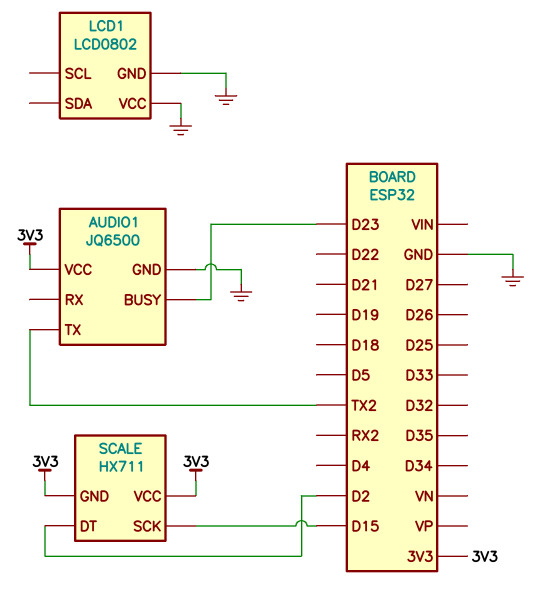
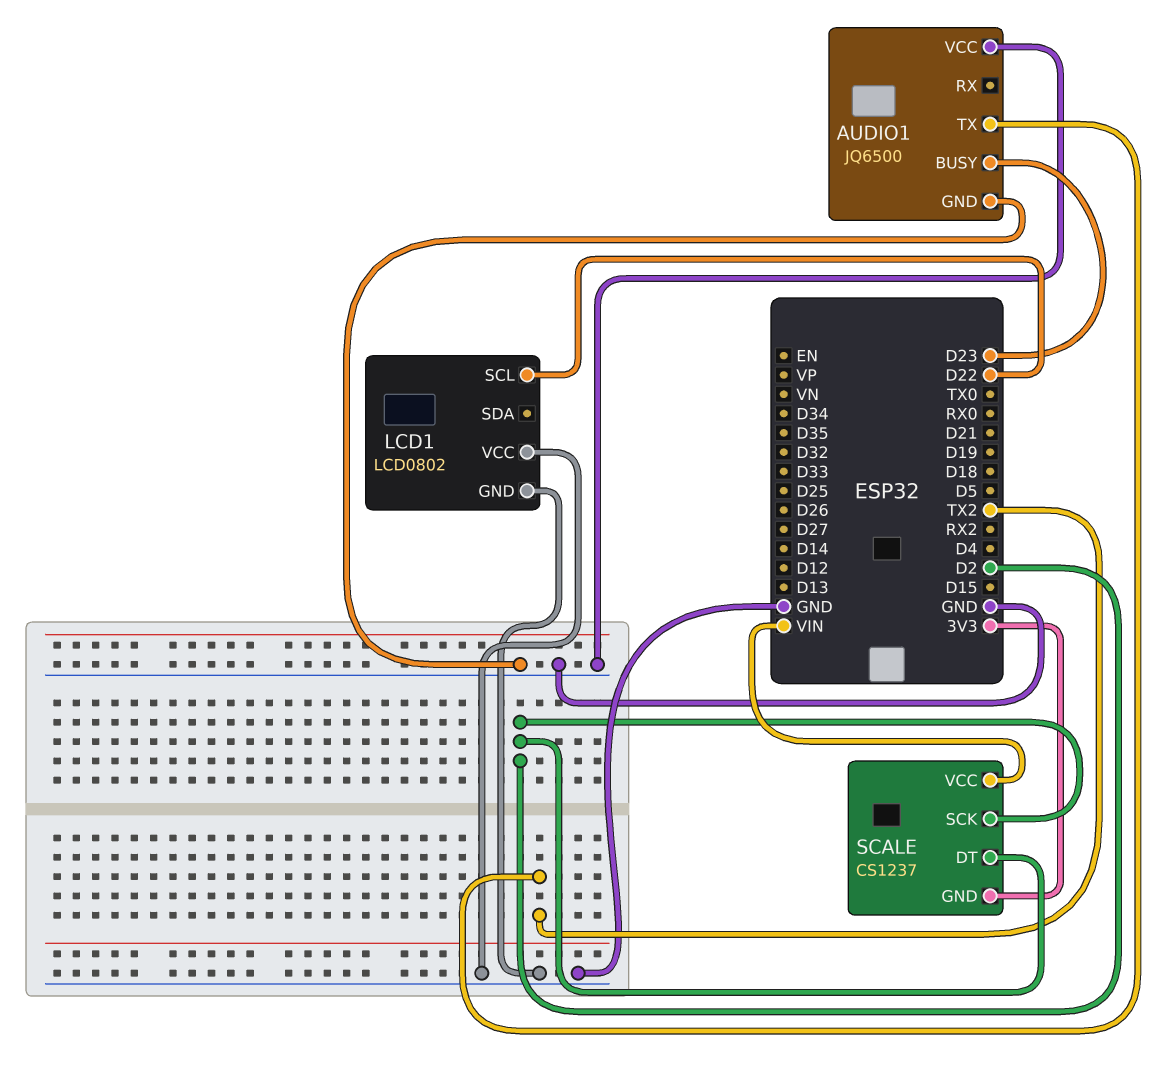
AUDIO1 pin VCC: 3V3 -> GND
LCD1 pin SCL: none -> D22
SCALE: HX711 -> CS1237
SCALE pin SCK: D15 -> D2
SCALE pin VCC: 3V3 -> VIN

